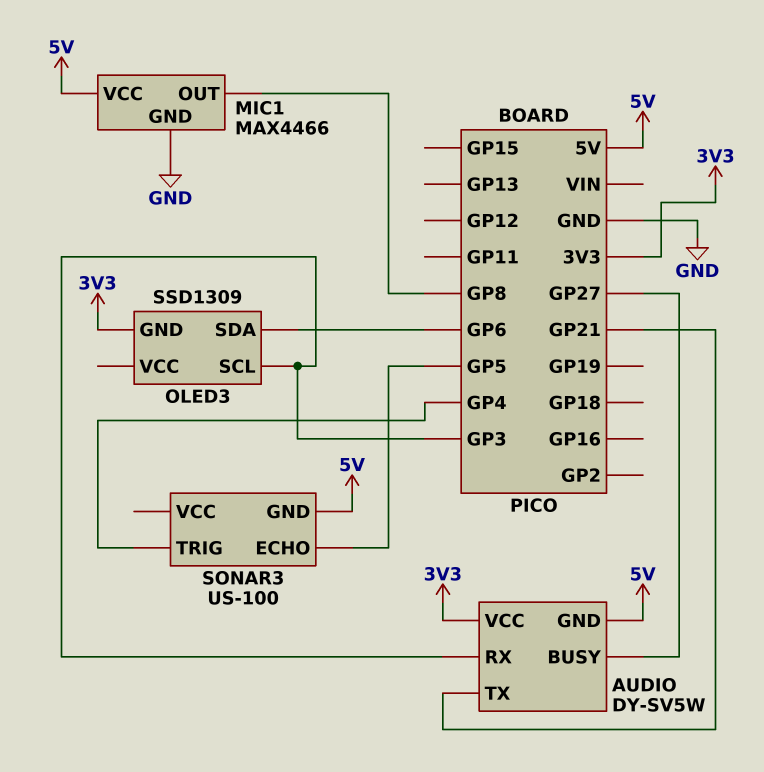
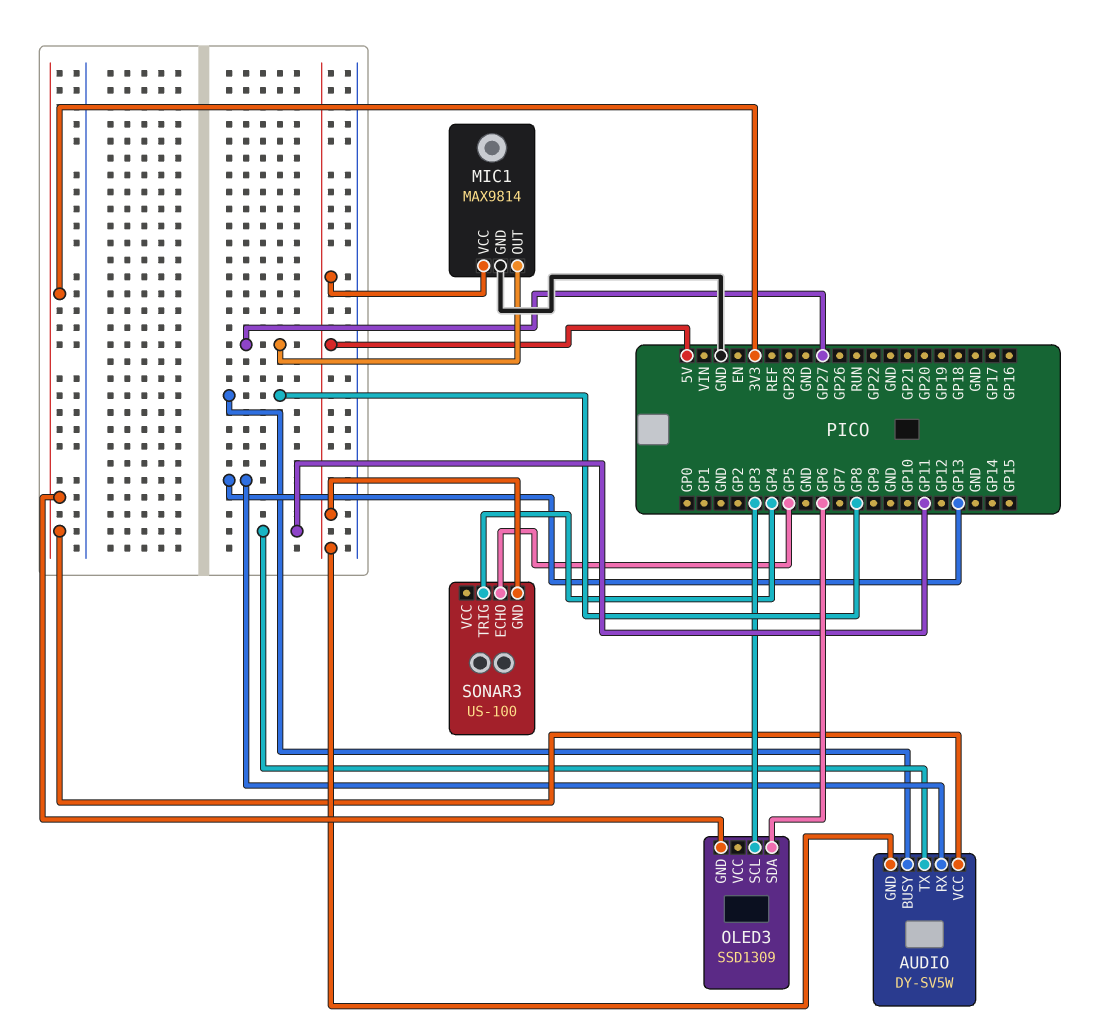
AUDIO pin BUSY: GP27 -> GP8
AUDIO pin RX: GP3 -> GP13
AUDIO pin TX: GP21 -> GP11
MIC1: MAX4466 -> MAX9814
MIC1 pin OUT: GP8 -> GP27

